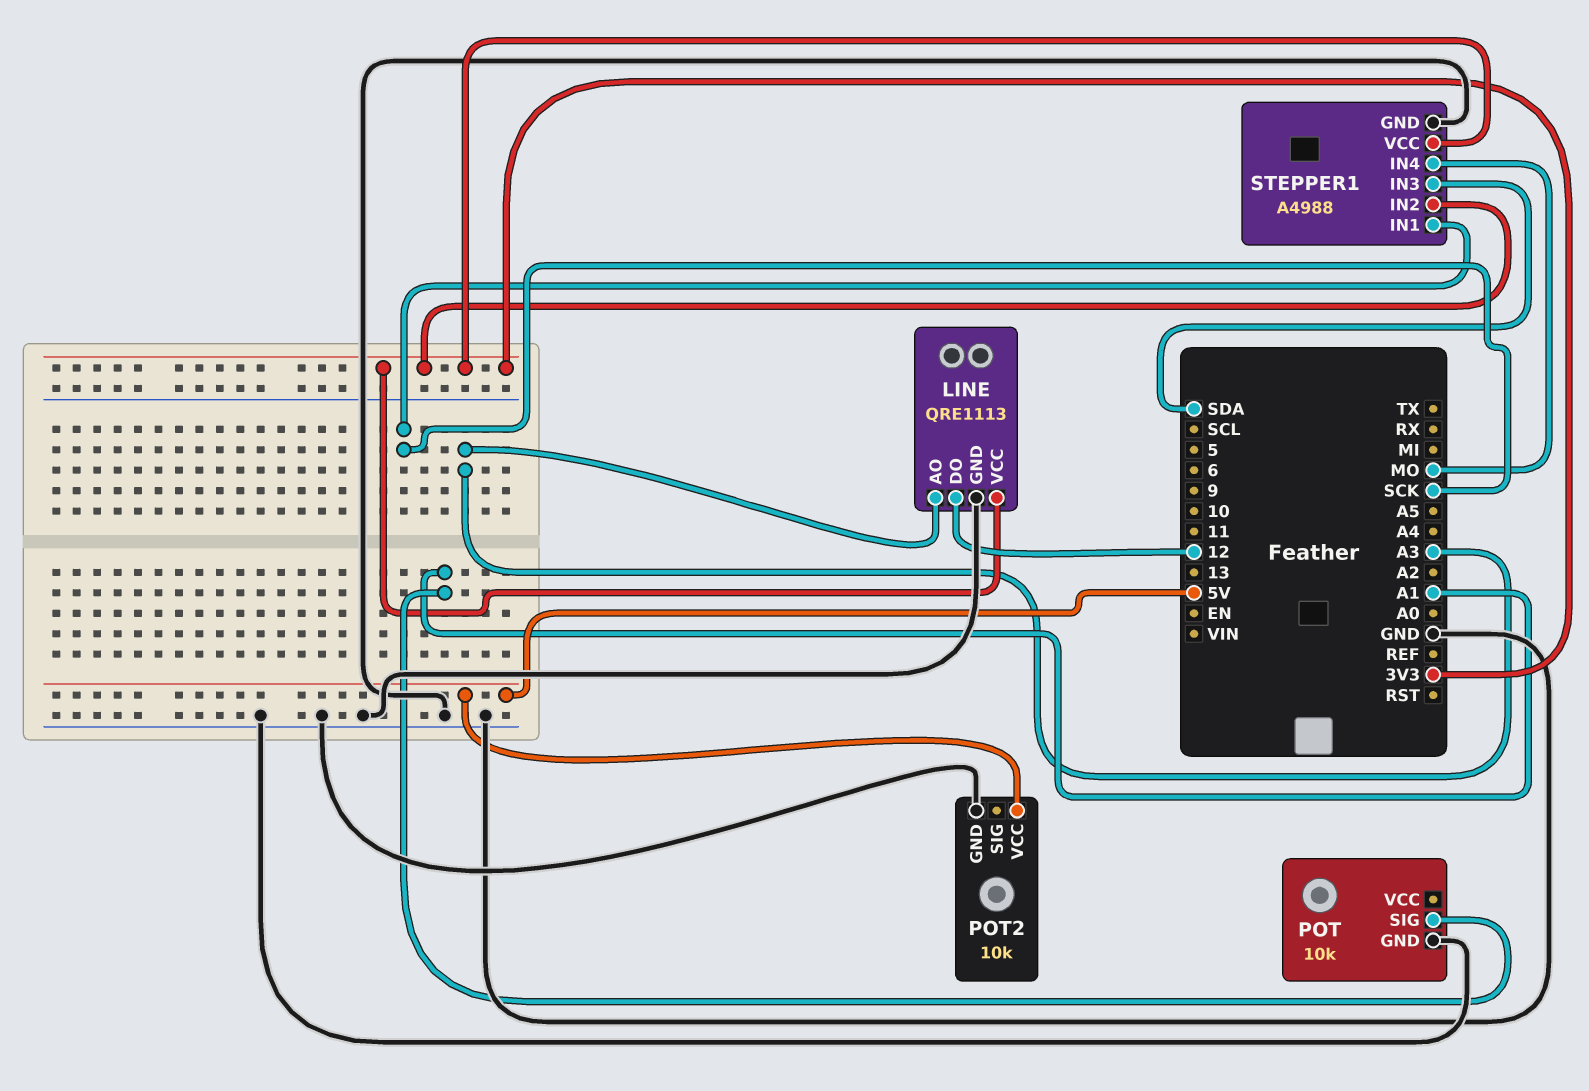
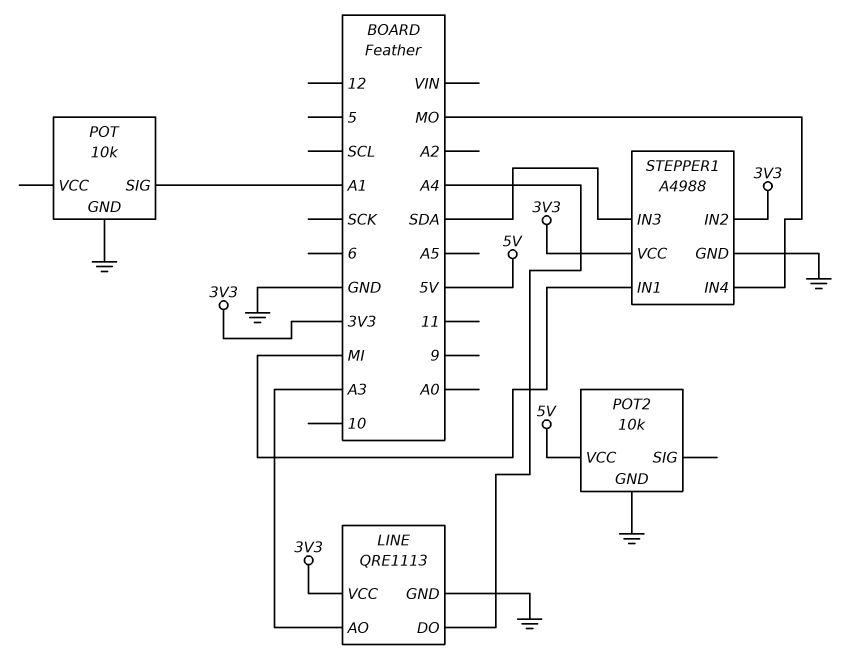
LINE pin DO: 12 -> A4
STEPPER1 pin IN1: SCK -> MI

